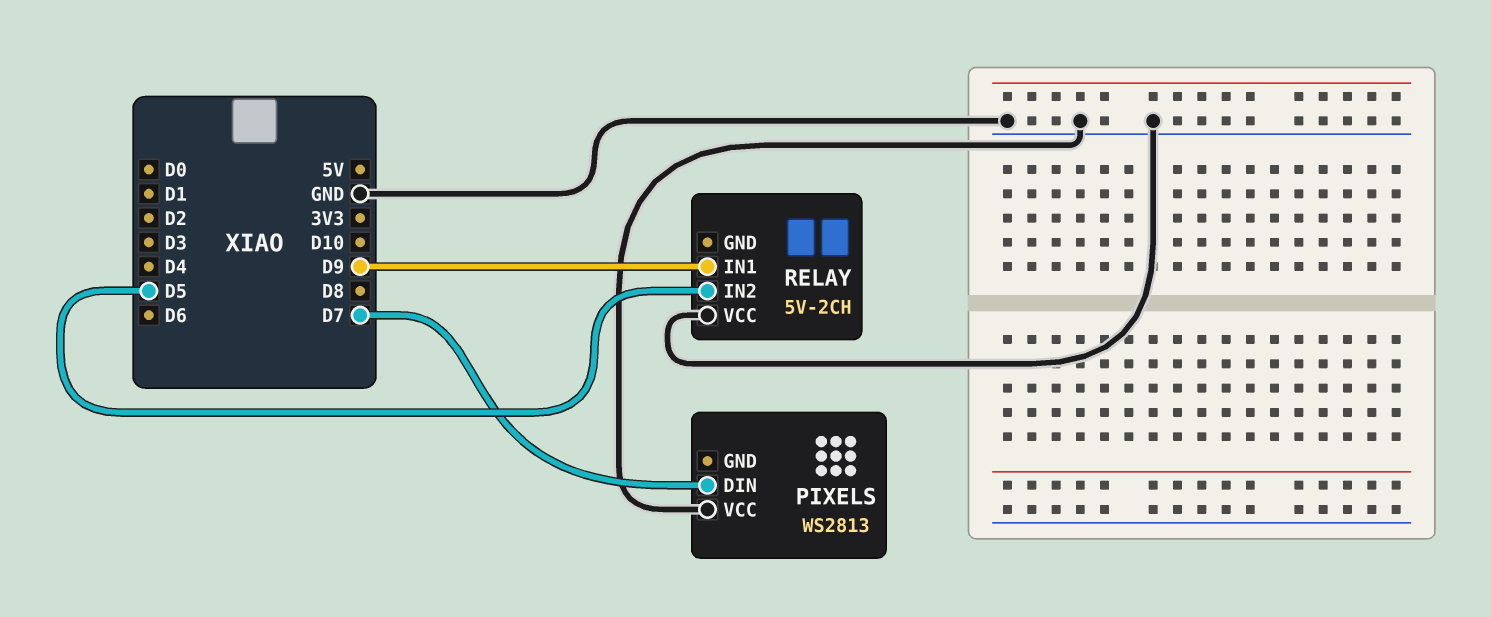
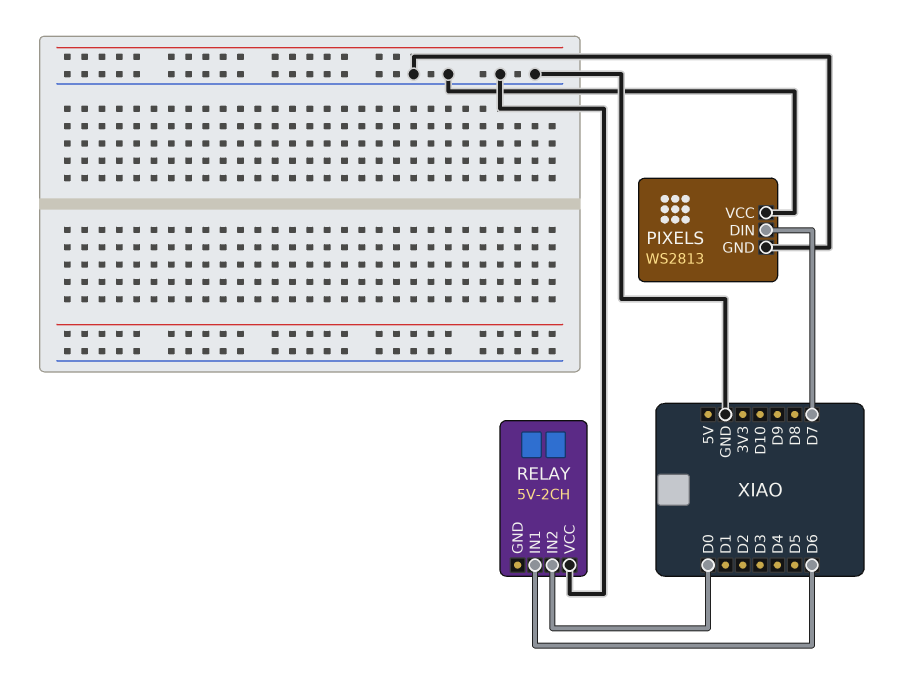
PIXELS pin GND: none -> GND
RELAY pin IN1: D9 -> D6
RELAY pin IN2: D5 -> D0

